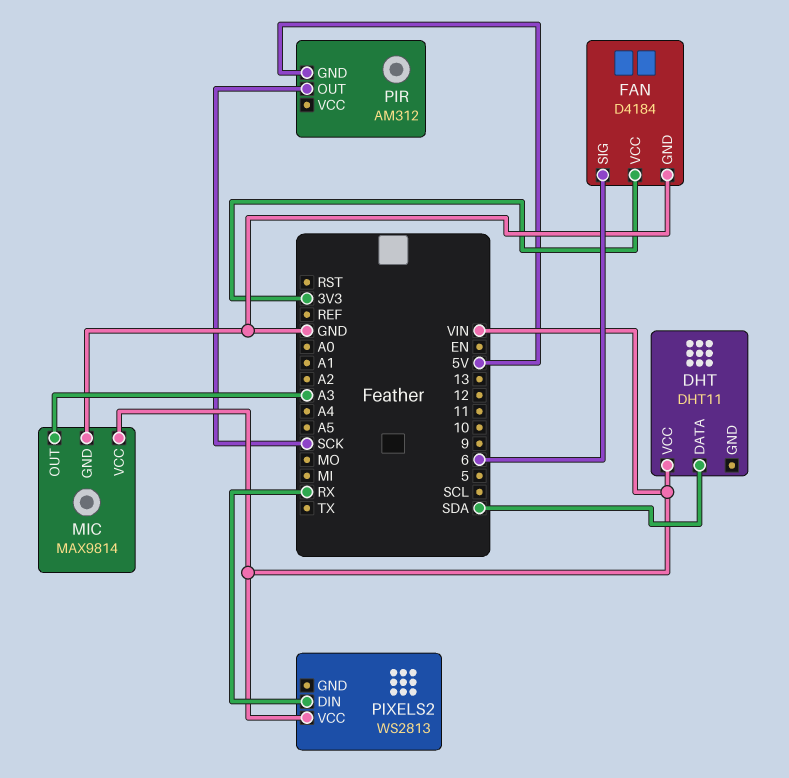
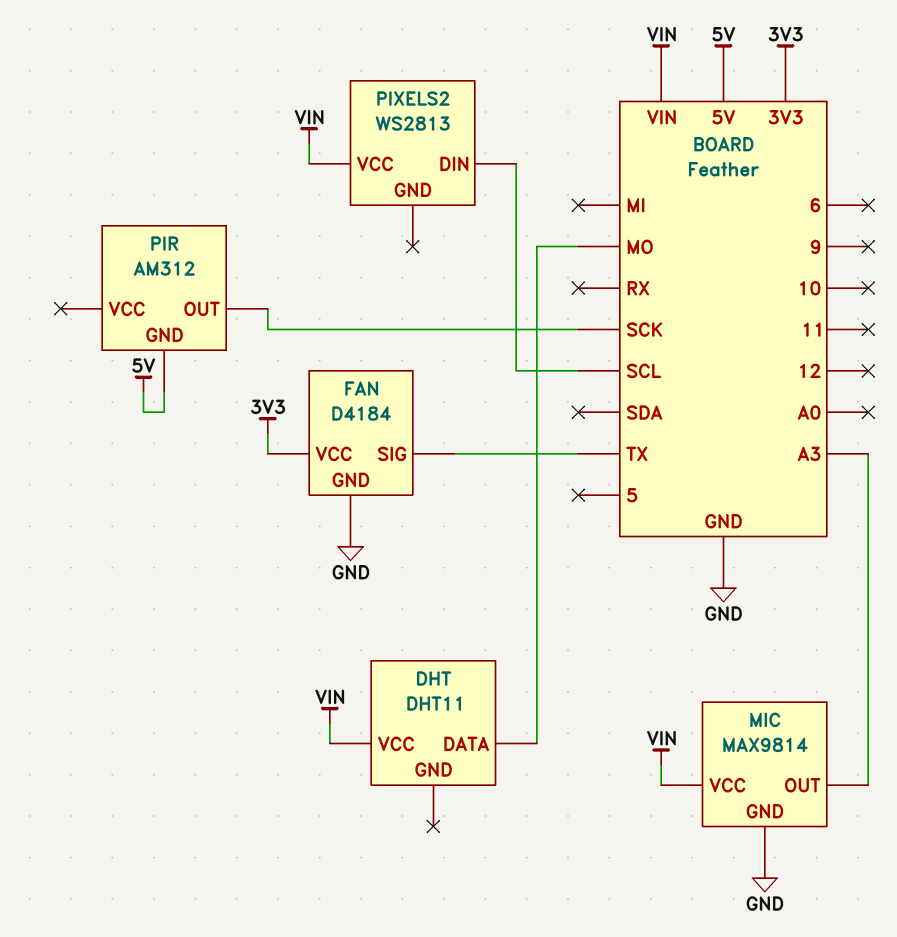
DHT pin DATA: SDA -> MO
FAN pin SIG: 6 -> TX
PIXELS2 pin DIN: RX -> SCL

